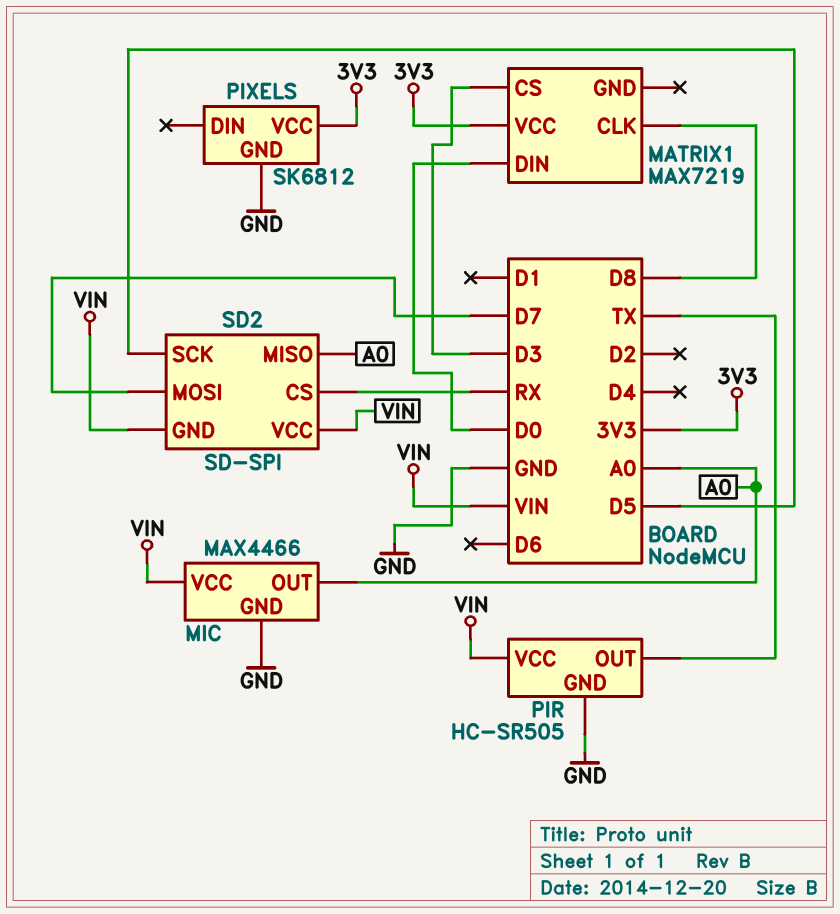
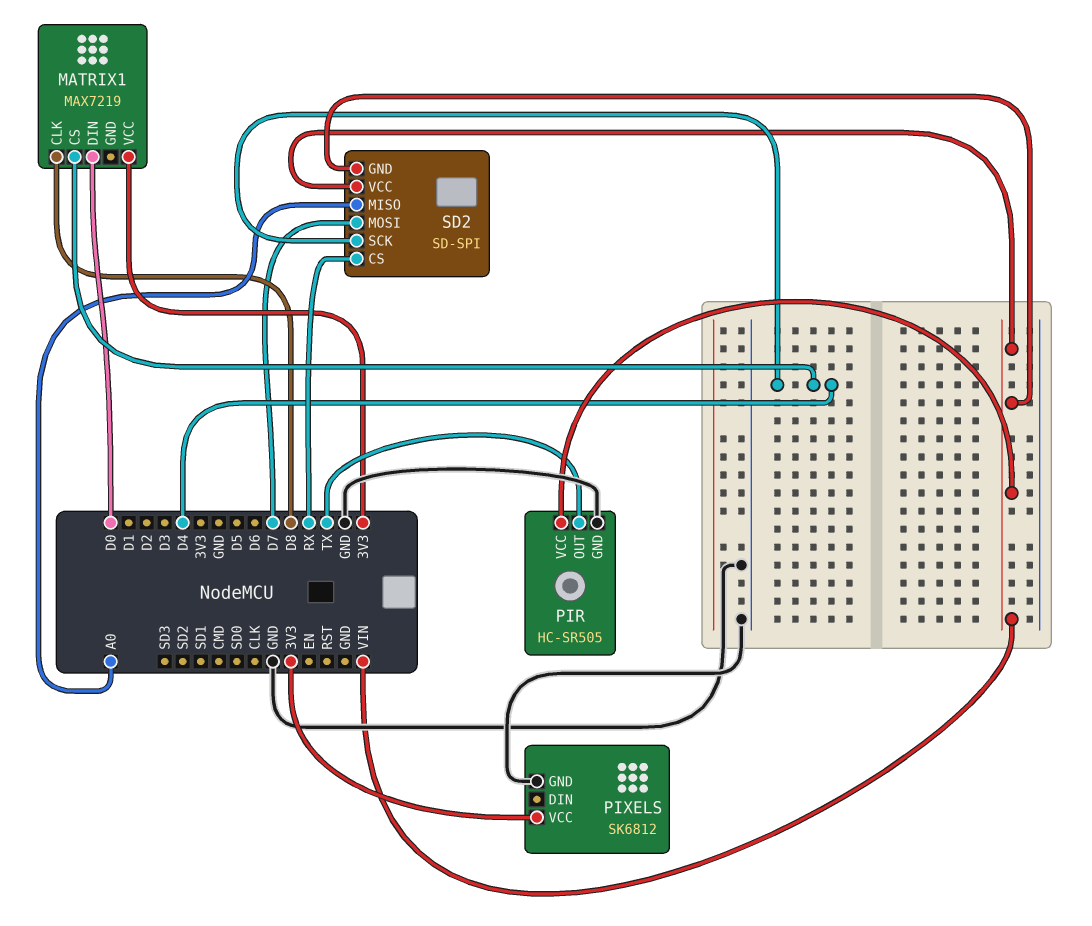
MATRIX1 pin CS: D3 -> D4
MIC: MAX4466 -> none
MIC pin GND: GND -> none
MIC pin OUT: A0 -> none
MIC pin VCC: VIN -> none
SD2 pin SCK: D5 -> D4

